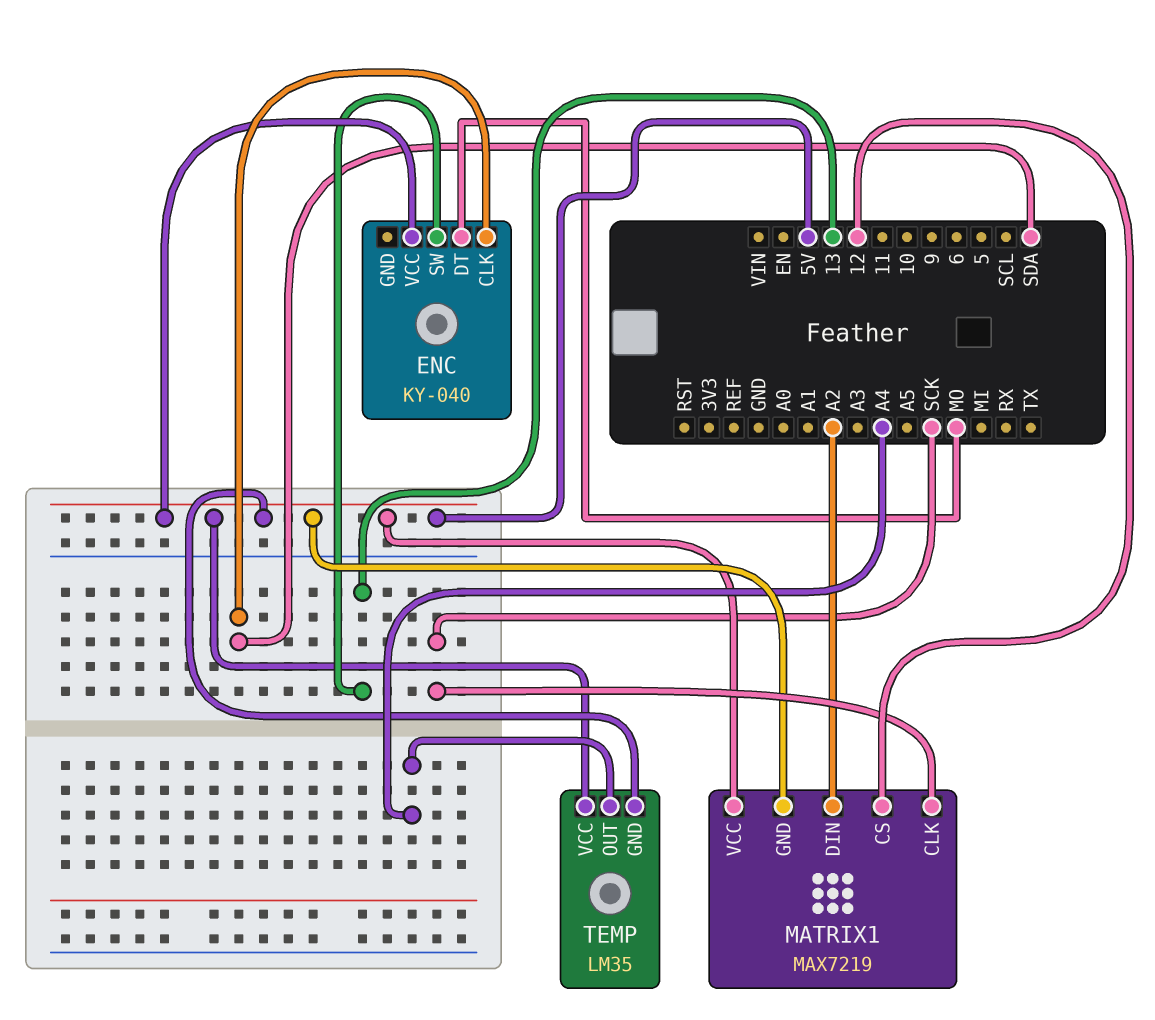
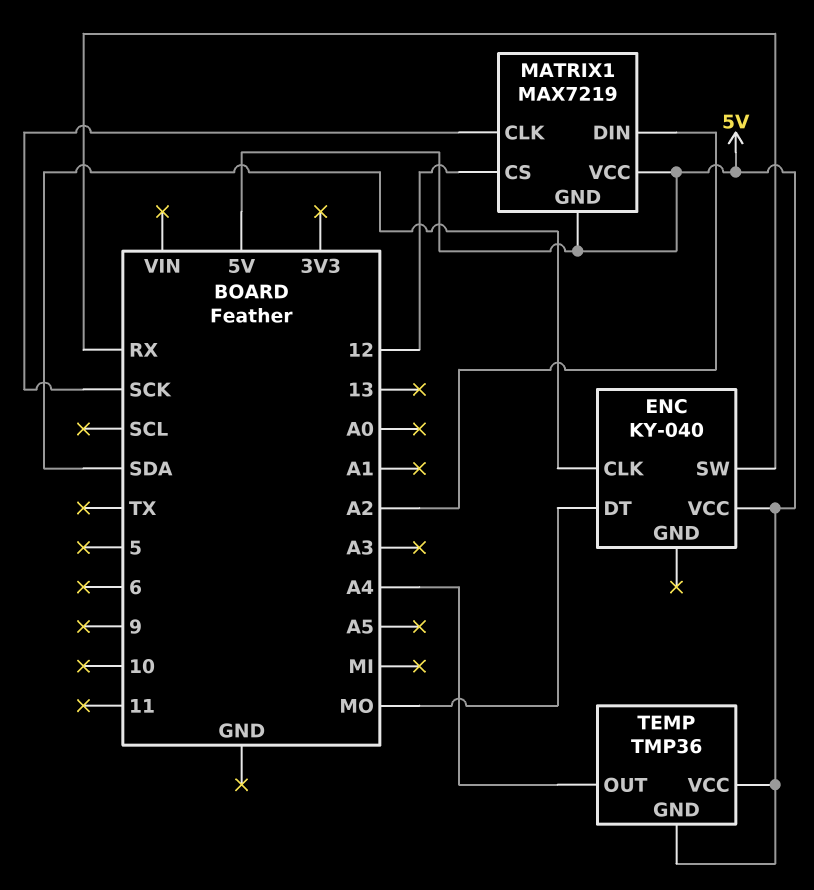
ENC pin SW: 13 -> RX
TEMP: LM35 -> TMP36

